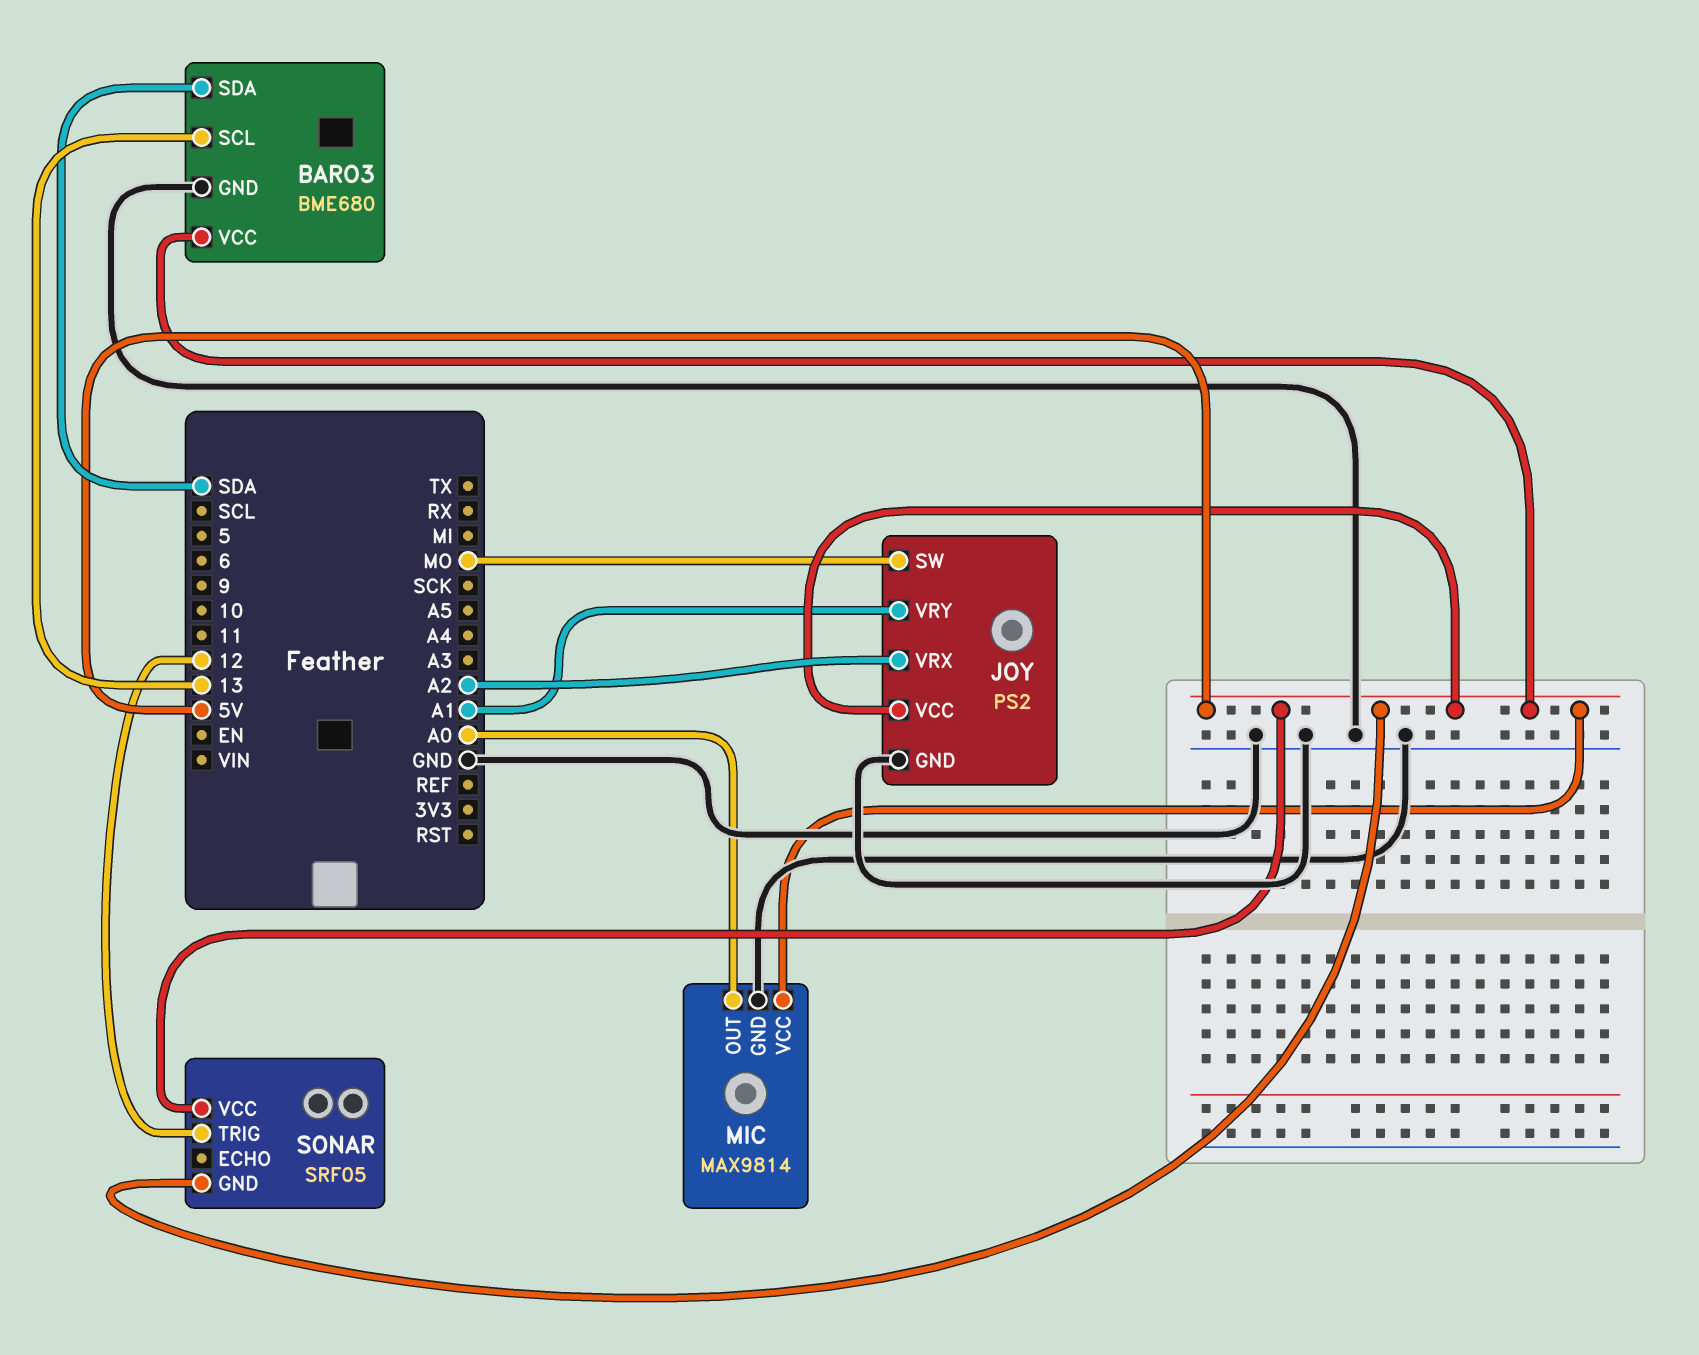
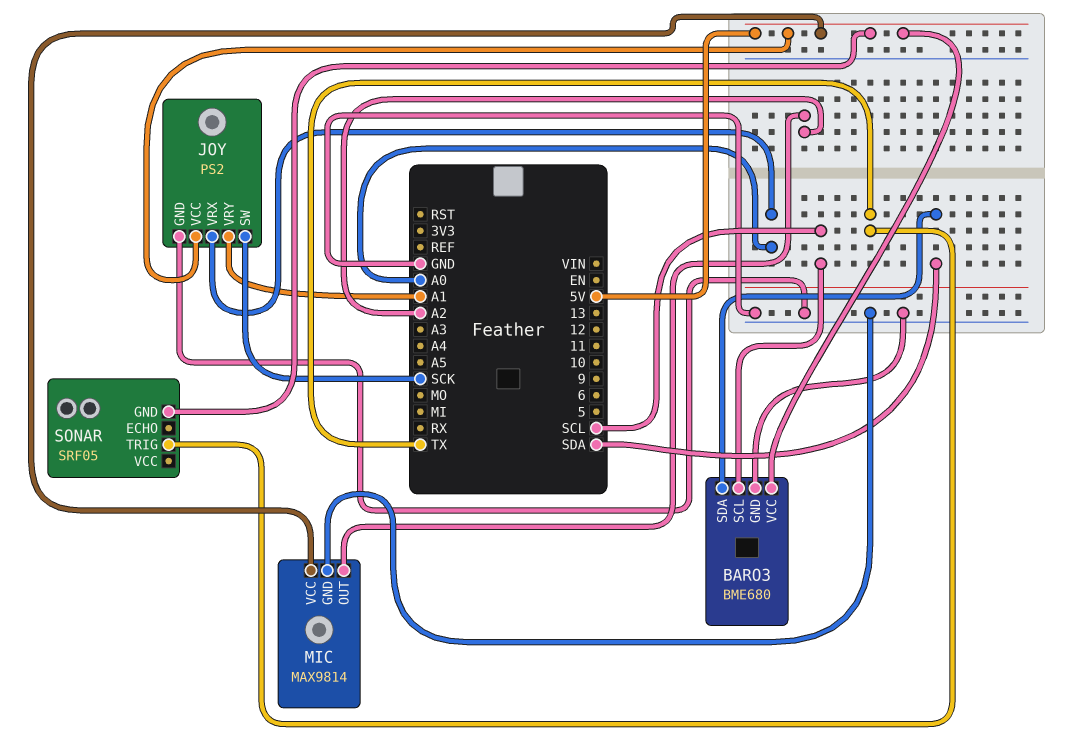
BARO3 pin SCL: 13 -> SCL
JOY pin SW: MO -> SCK
JOY pin VRX: A2 -> A0
MIC pin OUT: A0 -> A2
SONAR pin TRIG: 12 -> TX
SONAR pin VCC: 5V -> none

